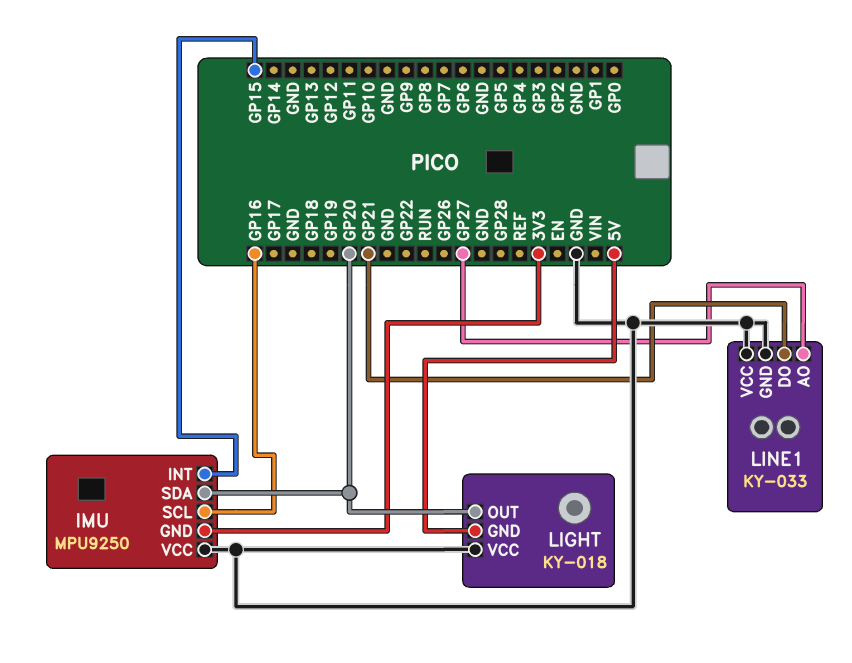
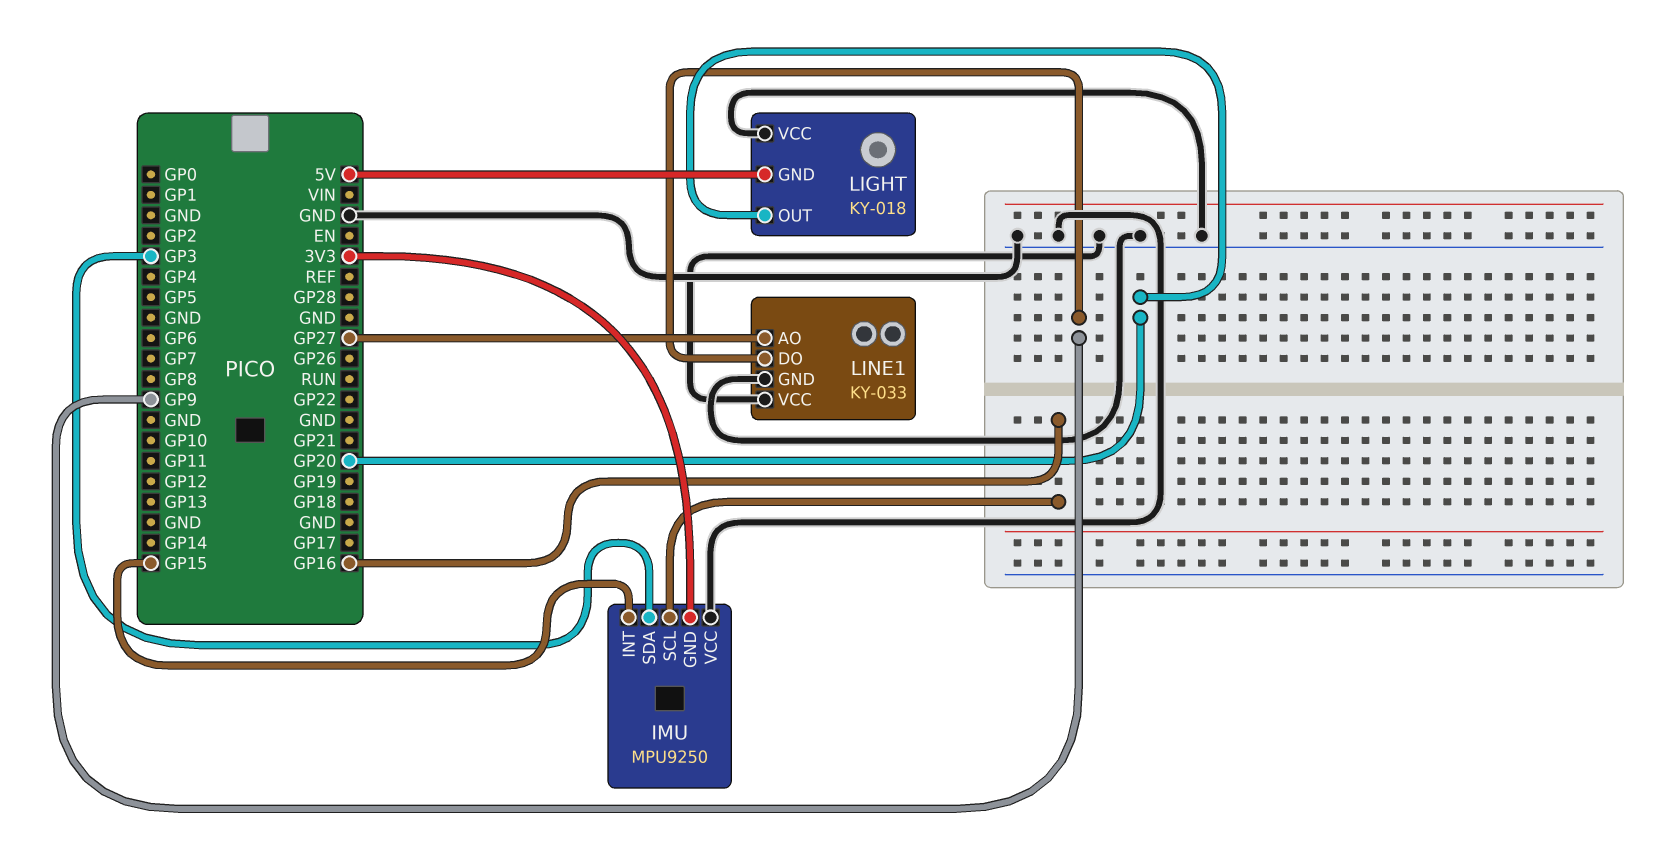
IMU pin SDA: GP20 -> GP3
LINE1 pin DO: GP21 -> GP9

